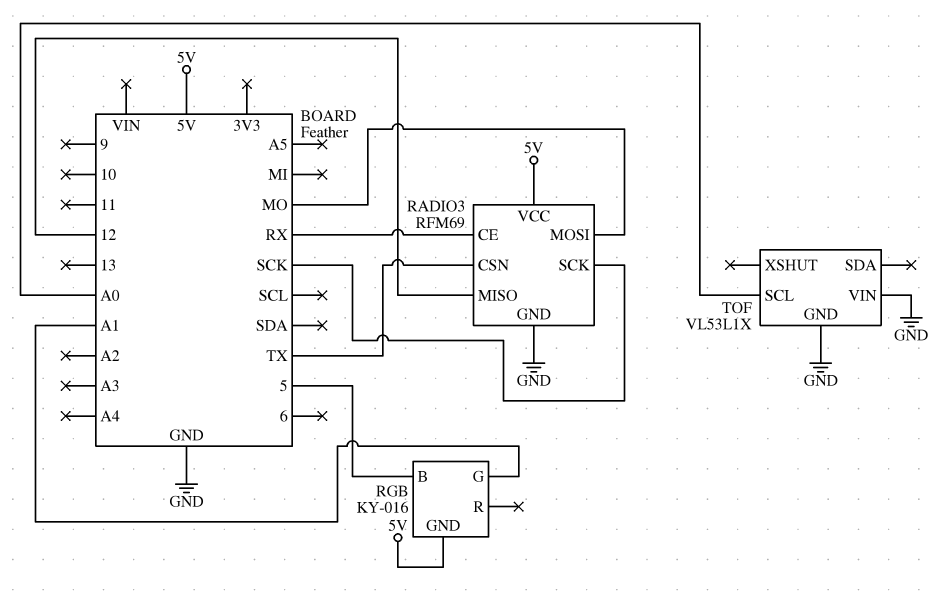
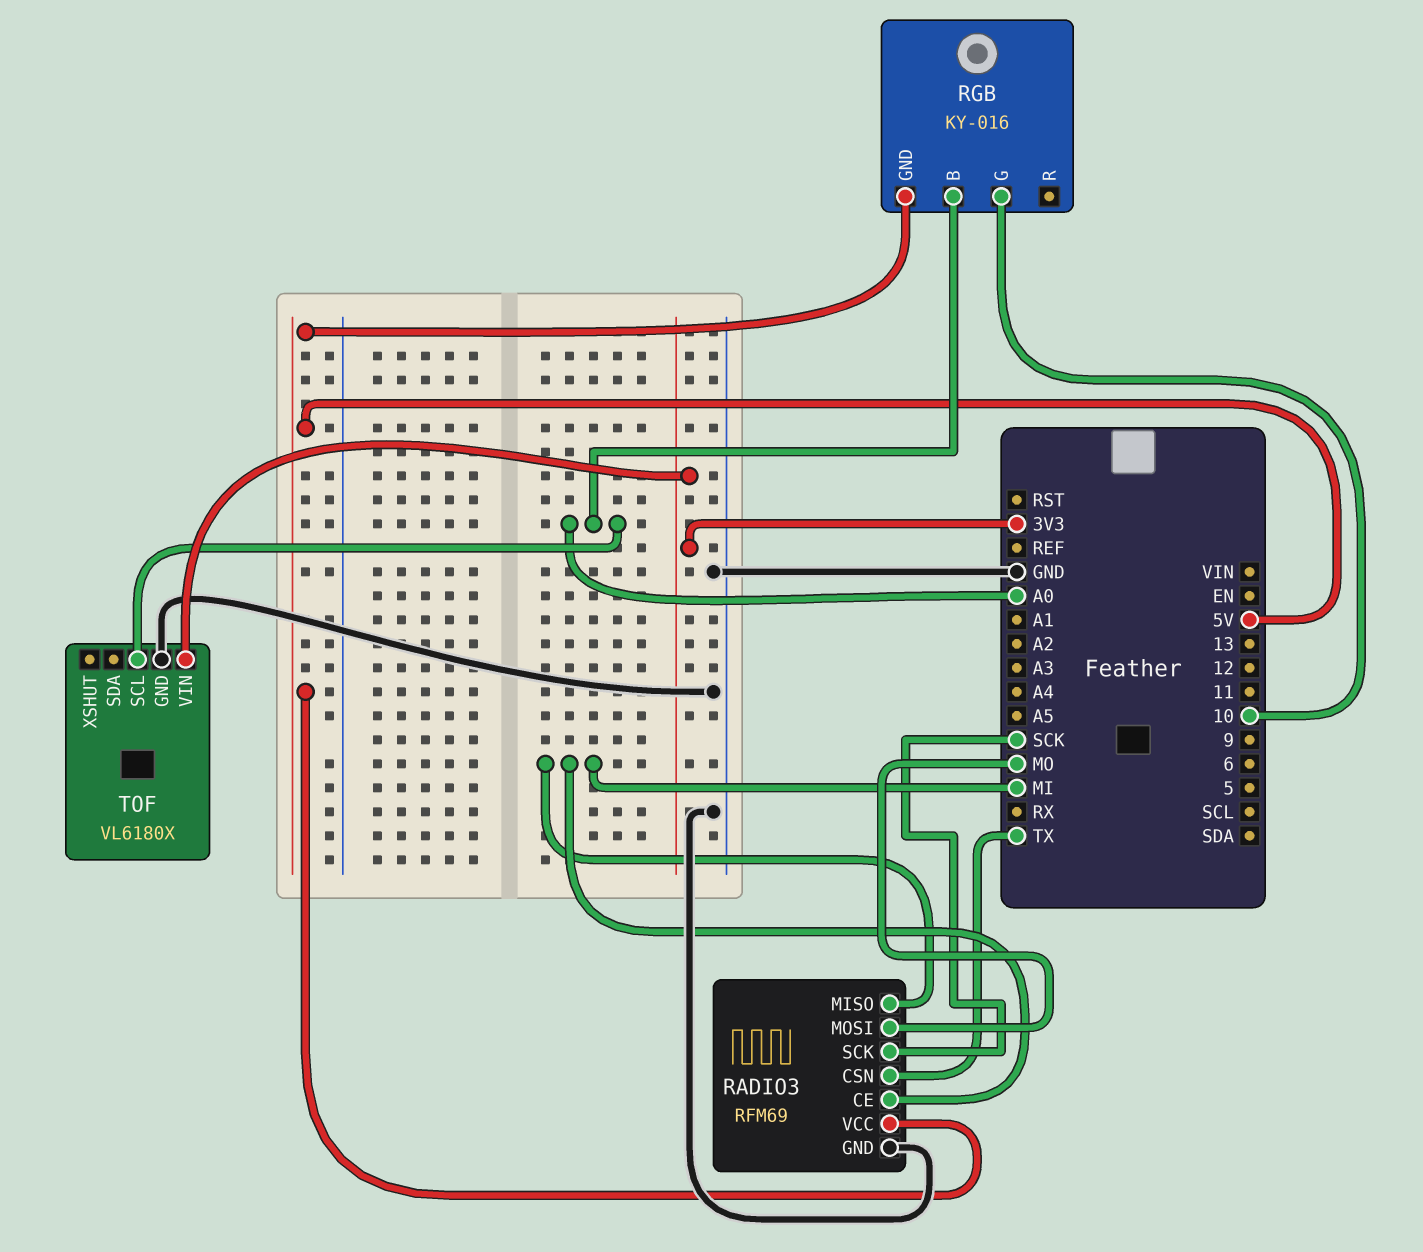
RADIO3 pin CE: RX -> MI
RADIO3 pin MISO: 12 -> MI
RGB pin B: 5 -> A0
RGB pin G: A1 -> 10
TOF: VL53L1X -> VL6180X
TOF pin VIN: GND -> 3V3

